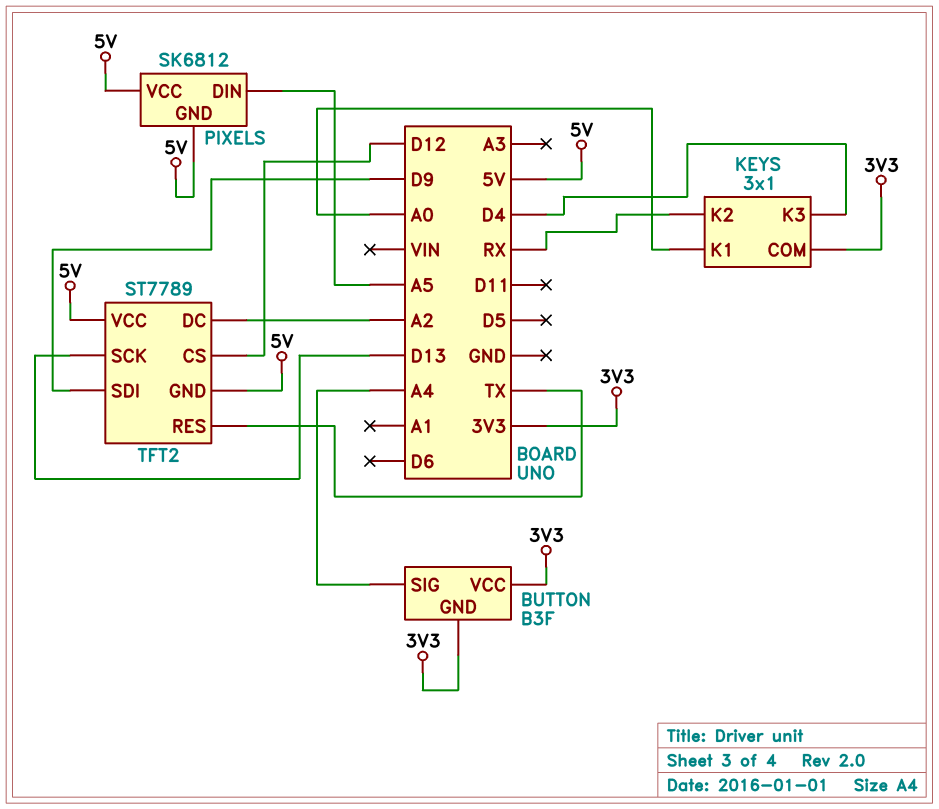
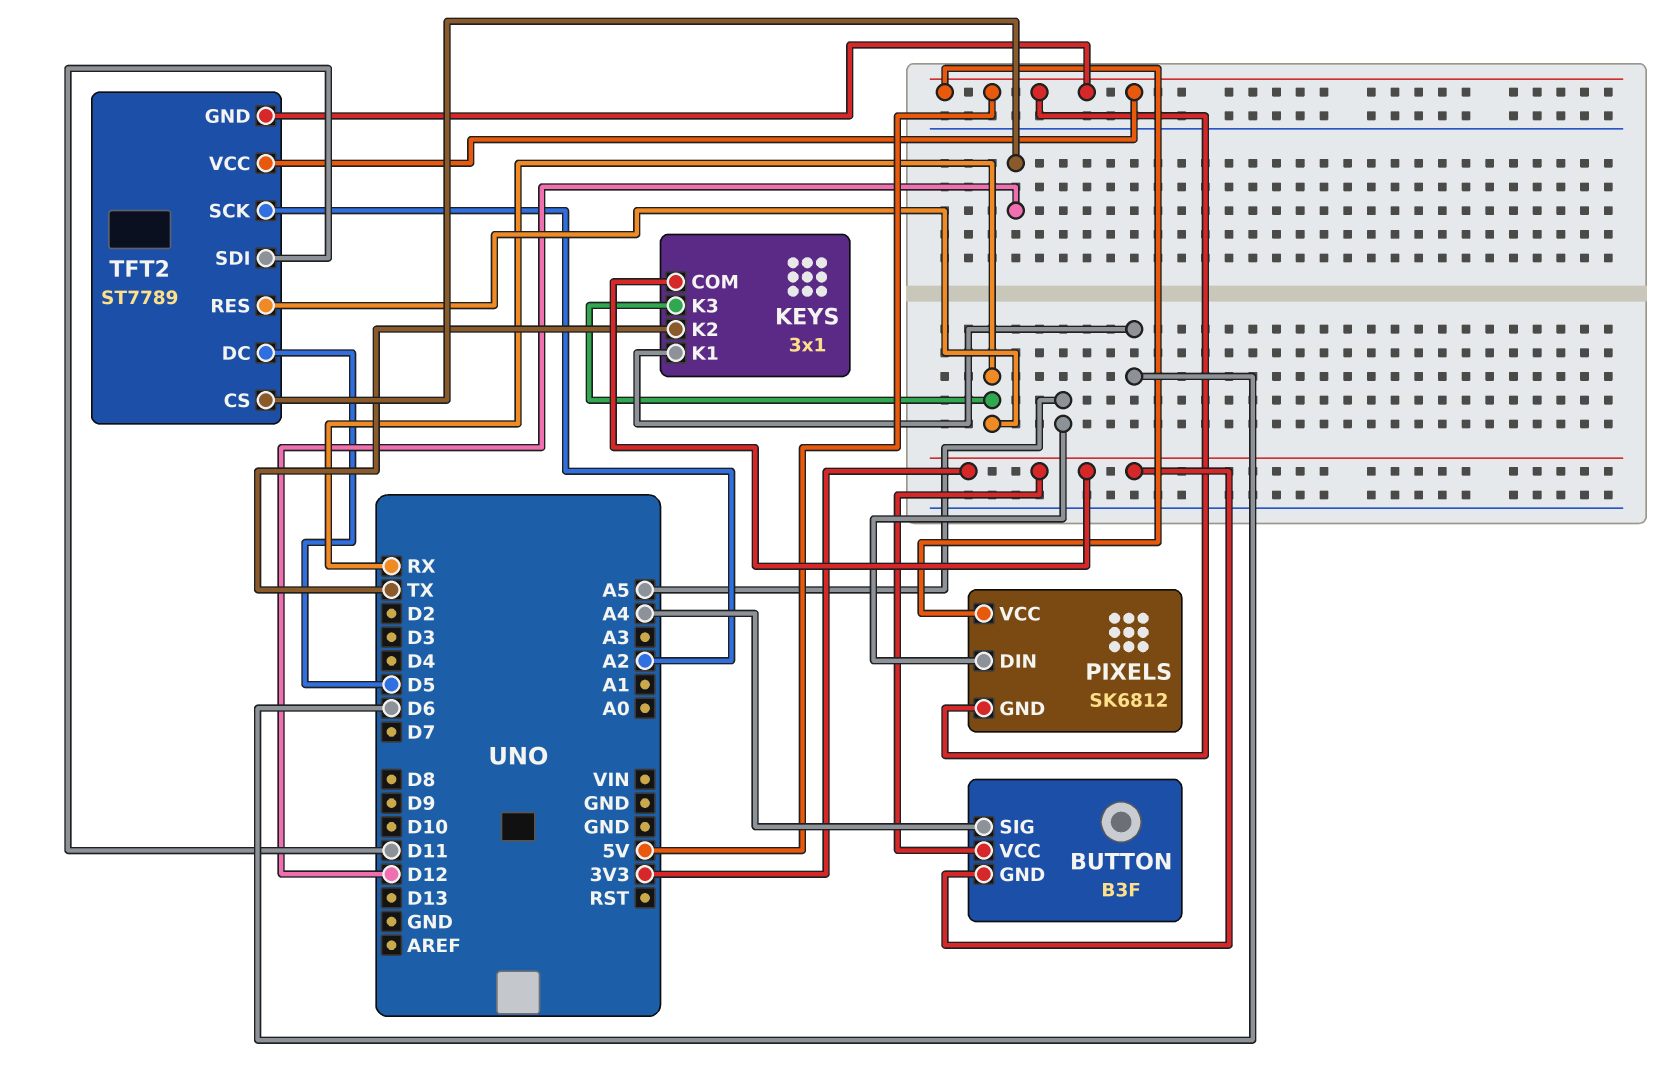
KEYS pin K1: A0 -> D6
KEYS pin K2: RX -> TX
KEYS pin K3: D4 -> RX
TFT2 pin DC: A2 -> D5
TFT2 pin RES: TX -> RX
TFT2 pin SCK: D13 -> A2
TFT2 pin SDI: D9 -> D11

